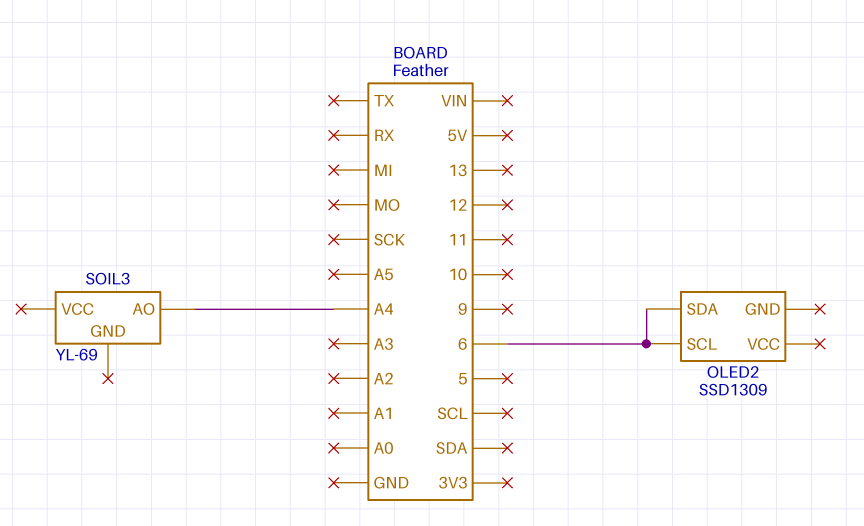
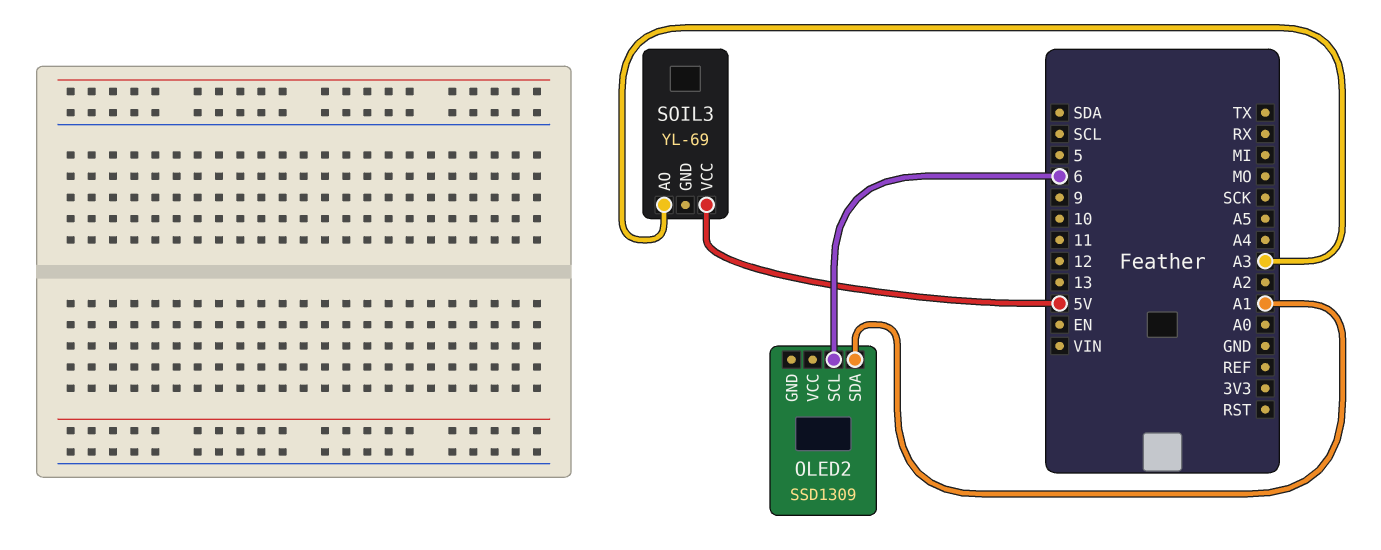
OLED2 pin SDA: 6 -> A1
SOIL3 pin AO: A4 -> A3
SOIL3 pin VCC: none -> 5V

